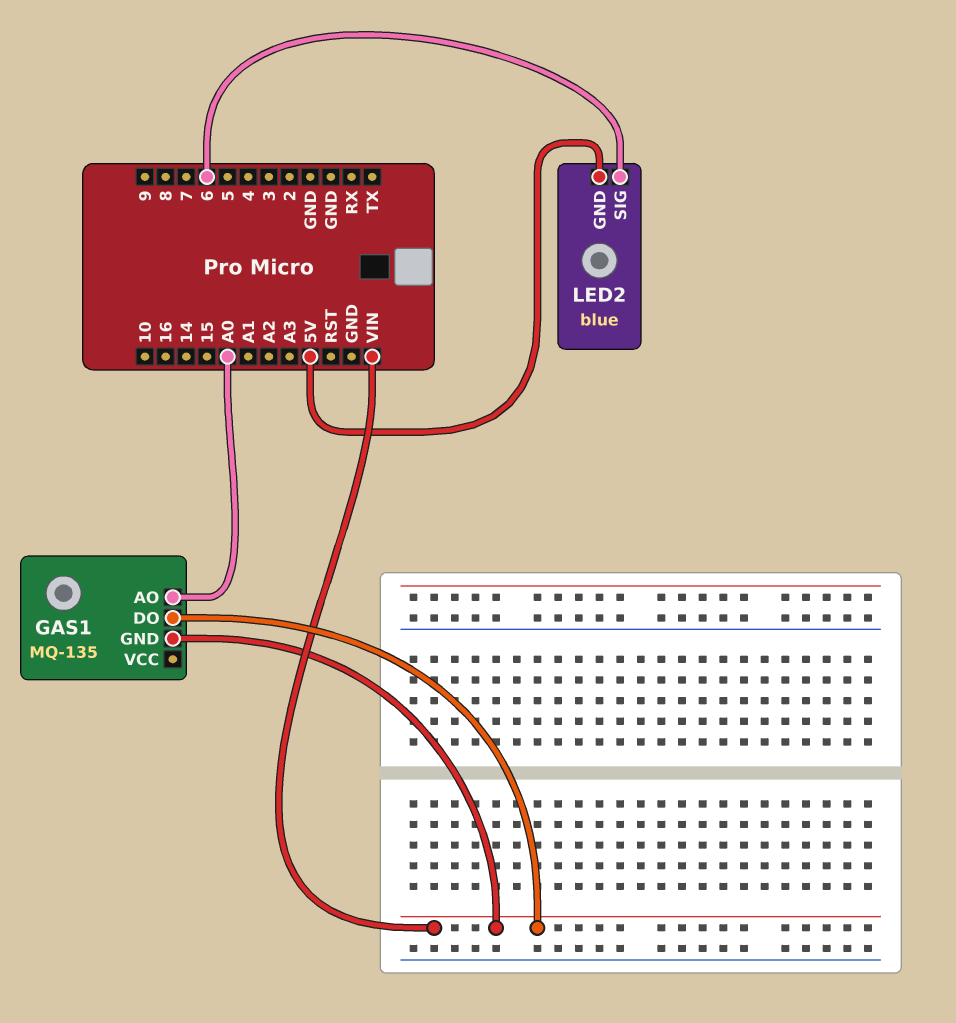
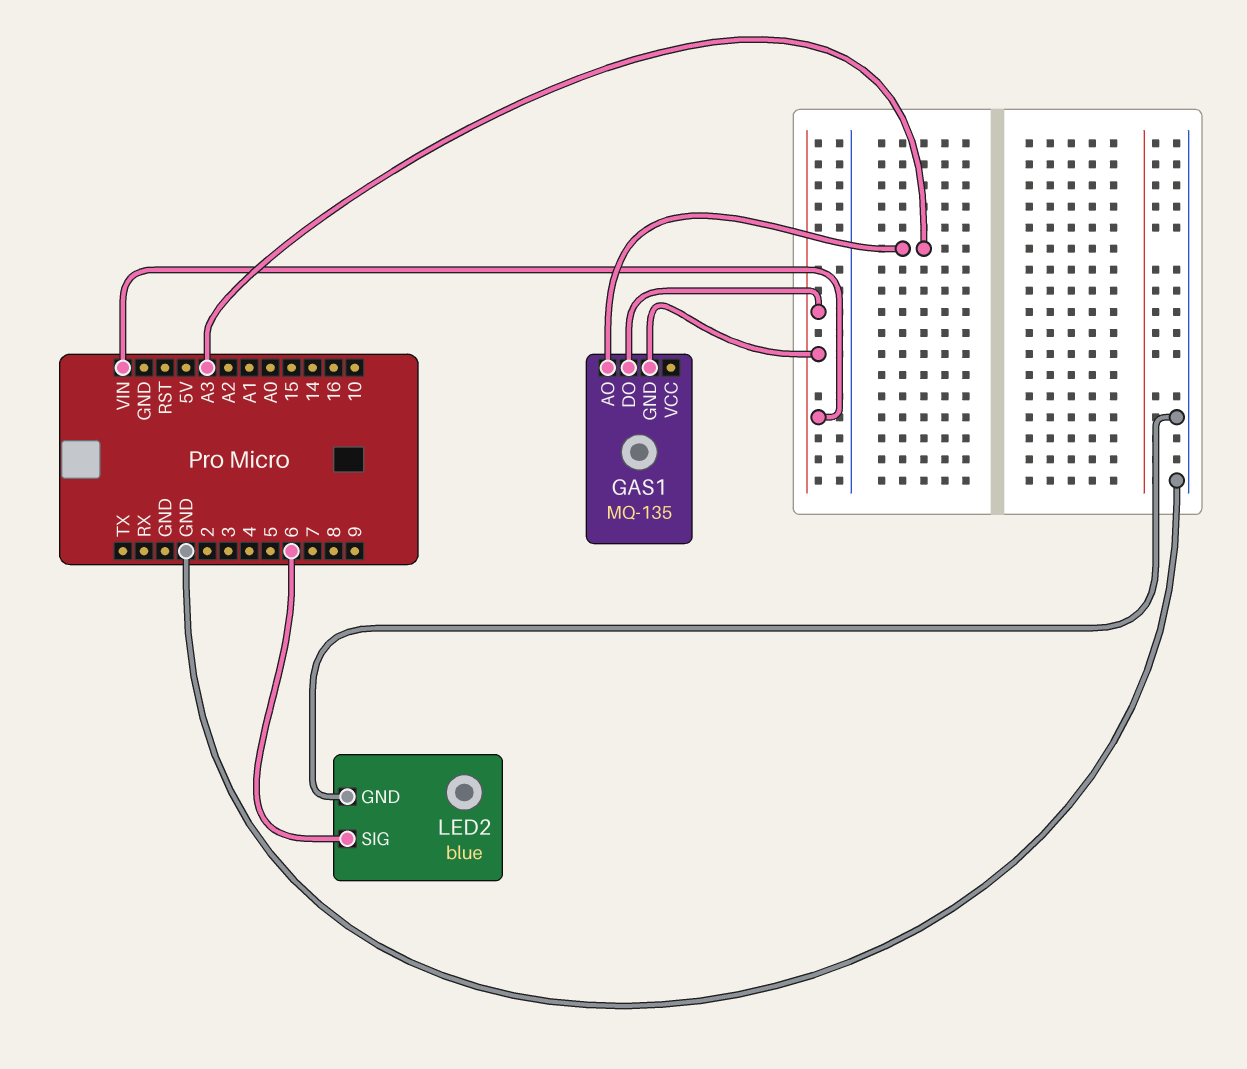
GAS1 pin AO: A0 -> A3
LED2 pin GND: 5V -> GND

